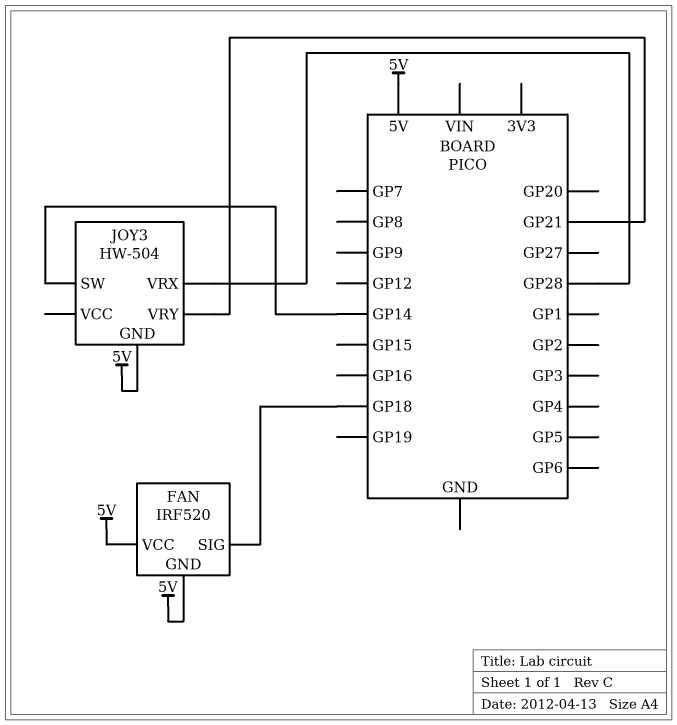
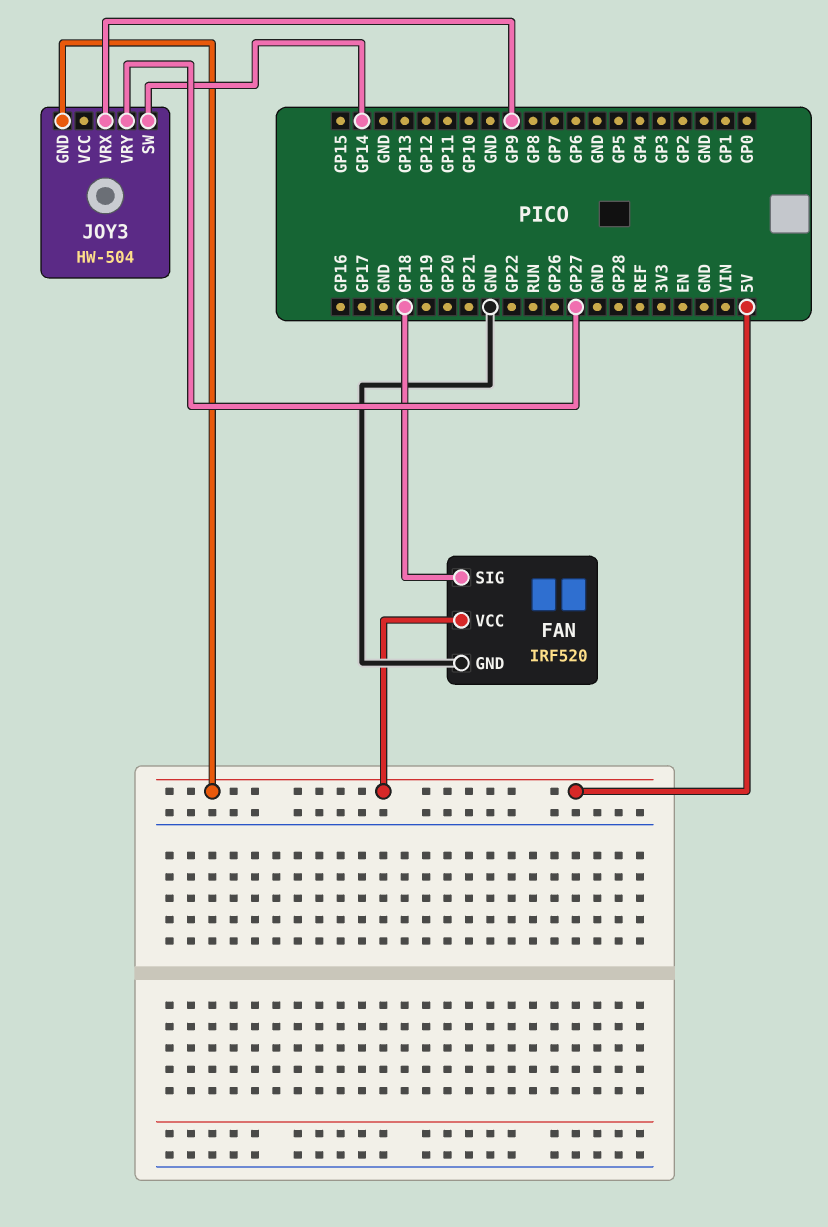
FAN pin GND: 5V -> GND
JOY3 pin VRX: GP28 -> GP9
JOY3 pin VRY: GP21 -> GP27

